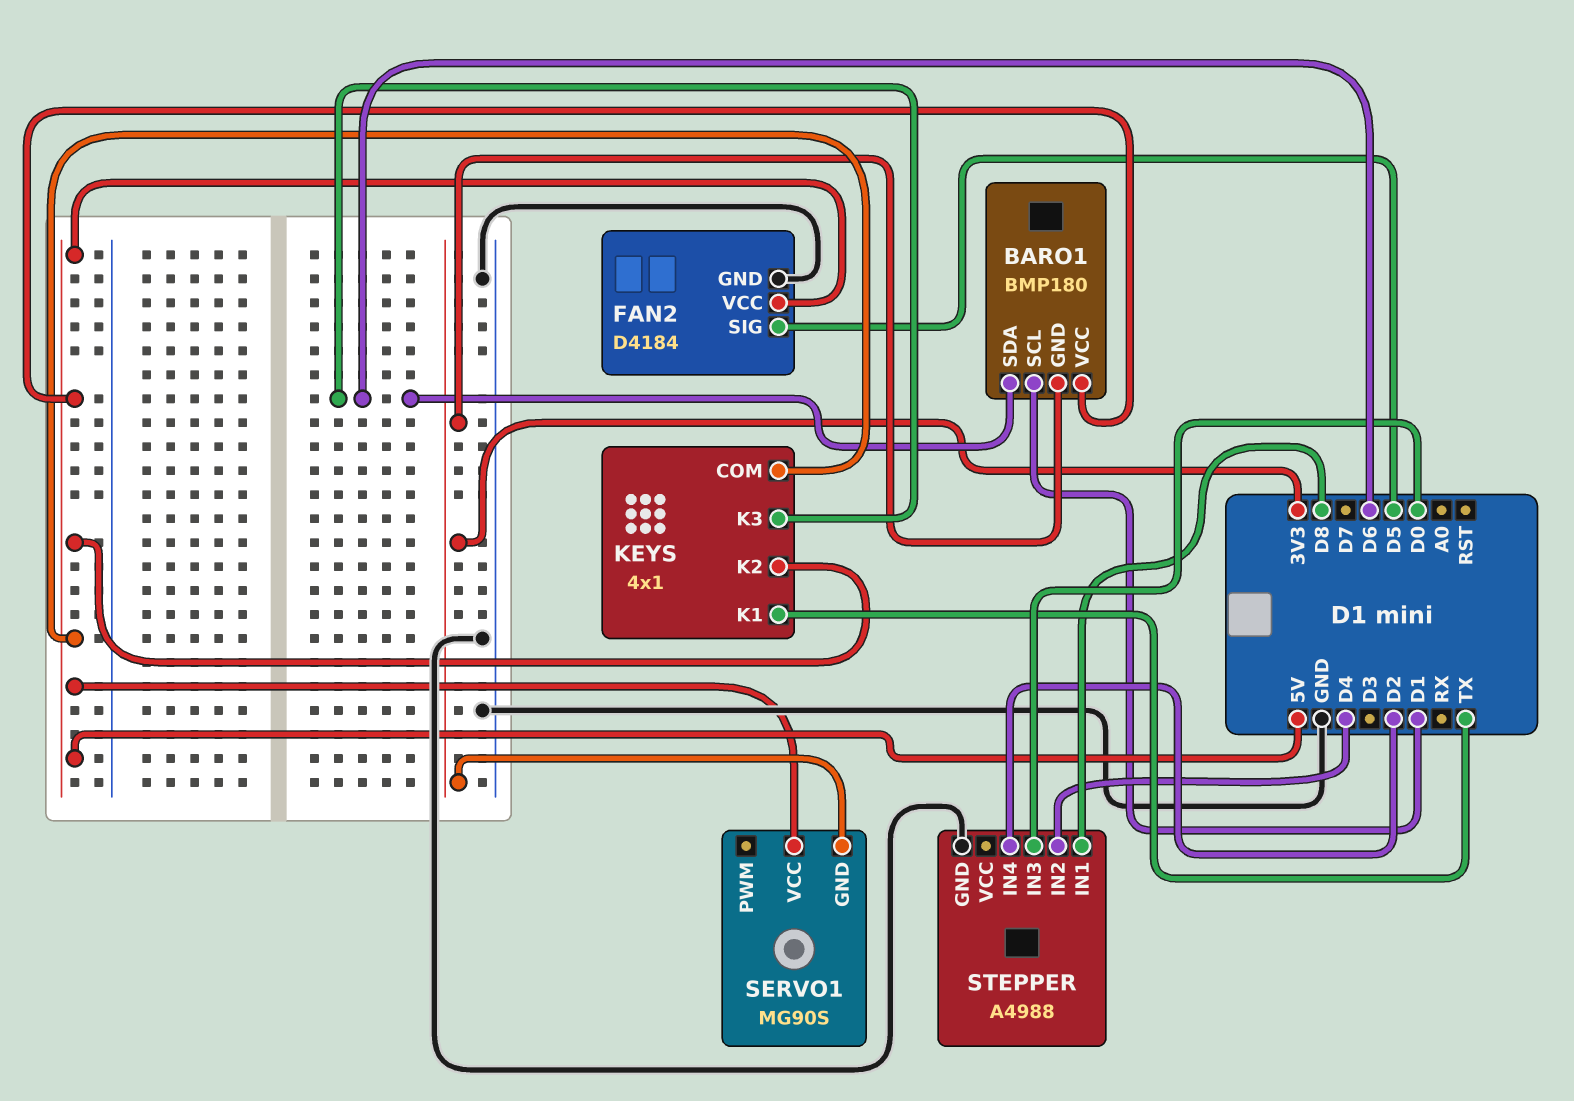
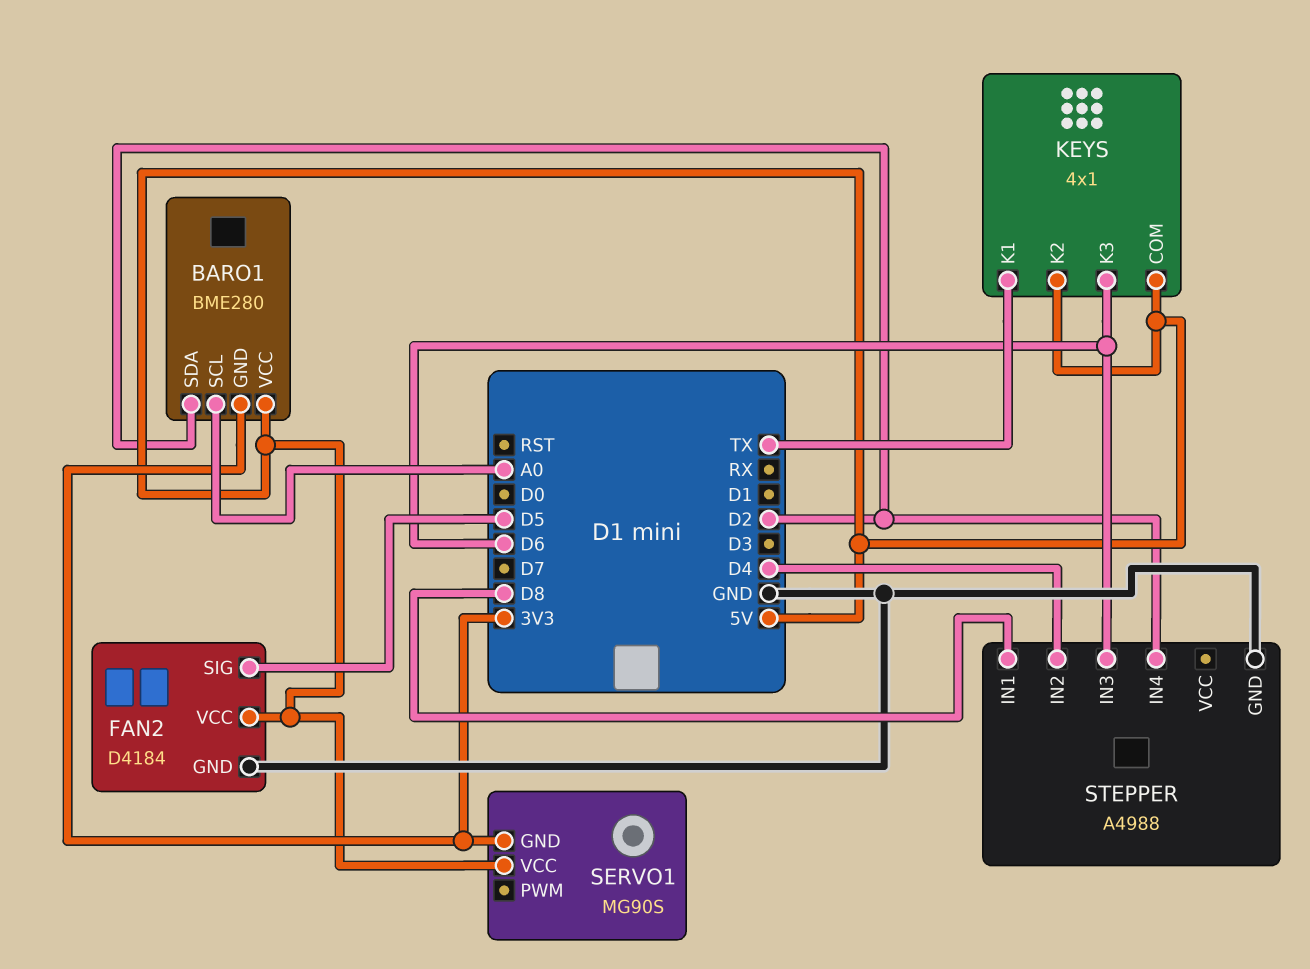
BARO1: BMP180 -> BME280
BARO1 pin SCL: D1 -> A0
BARO1 pin SDA: D6 -> D2
STEPPER pin IN3: D0 -> D6

